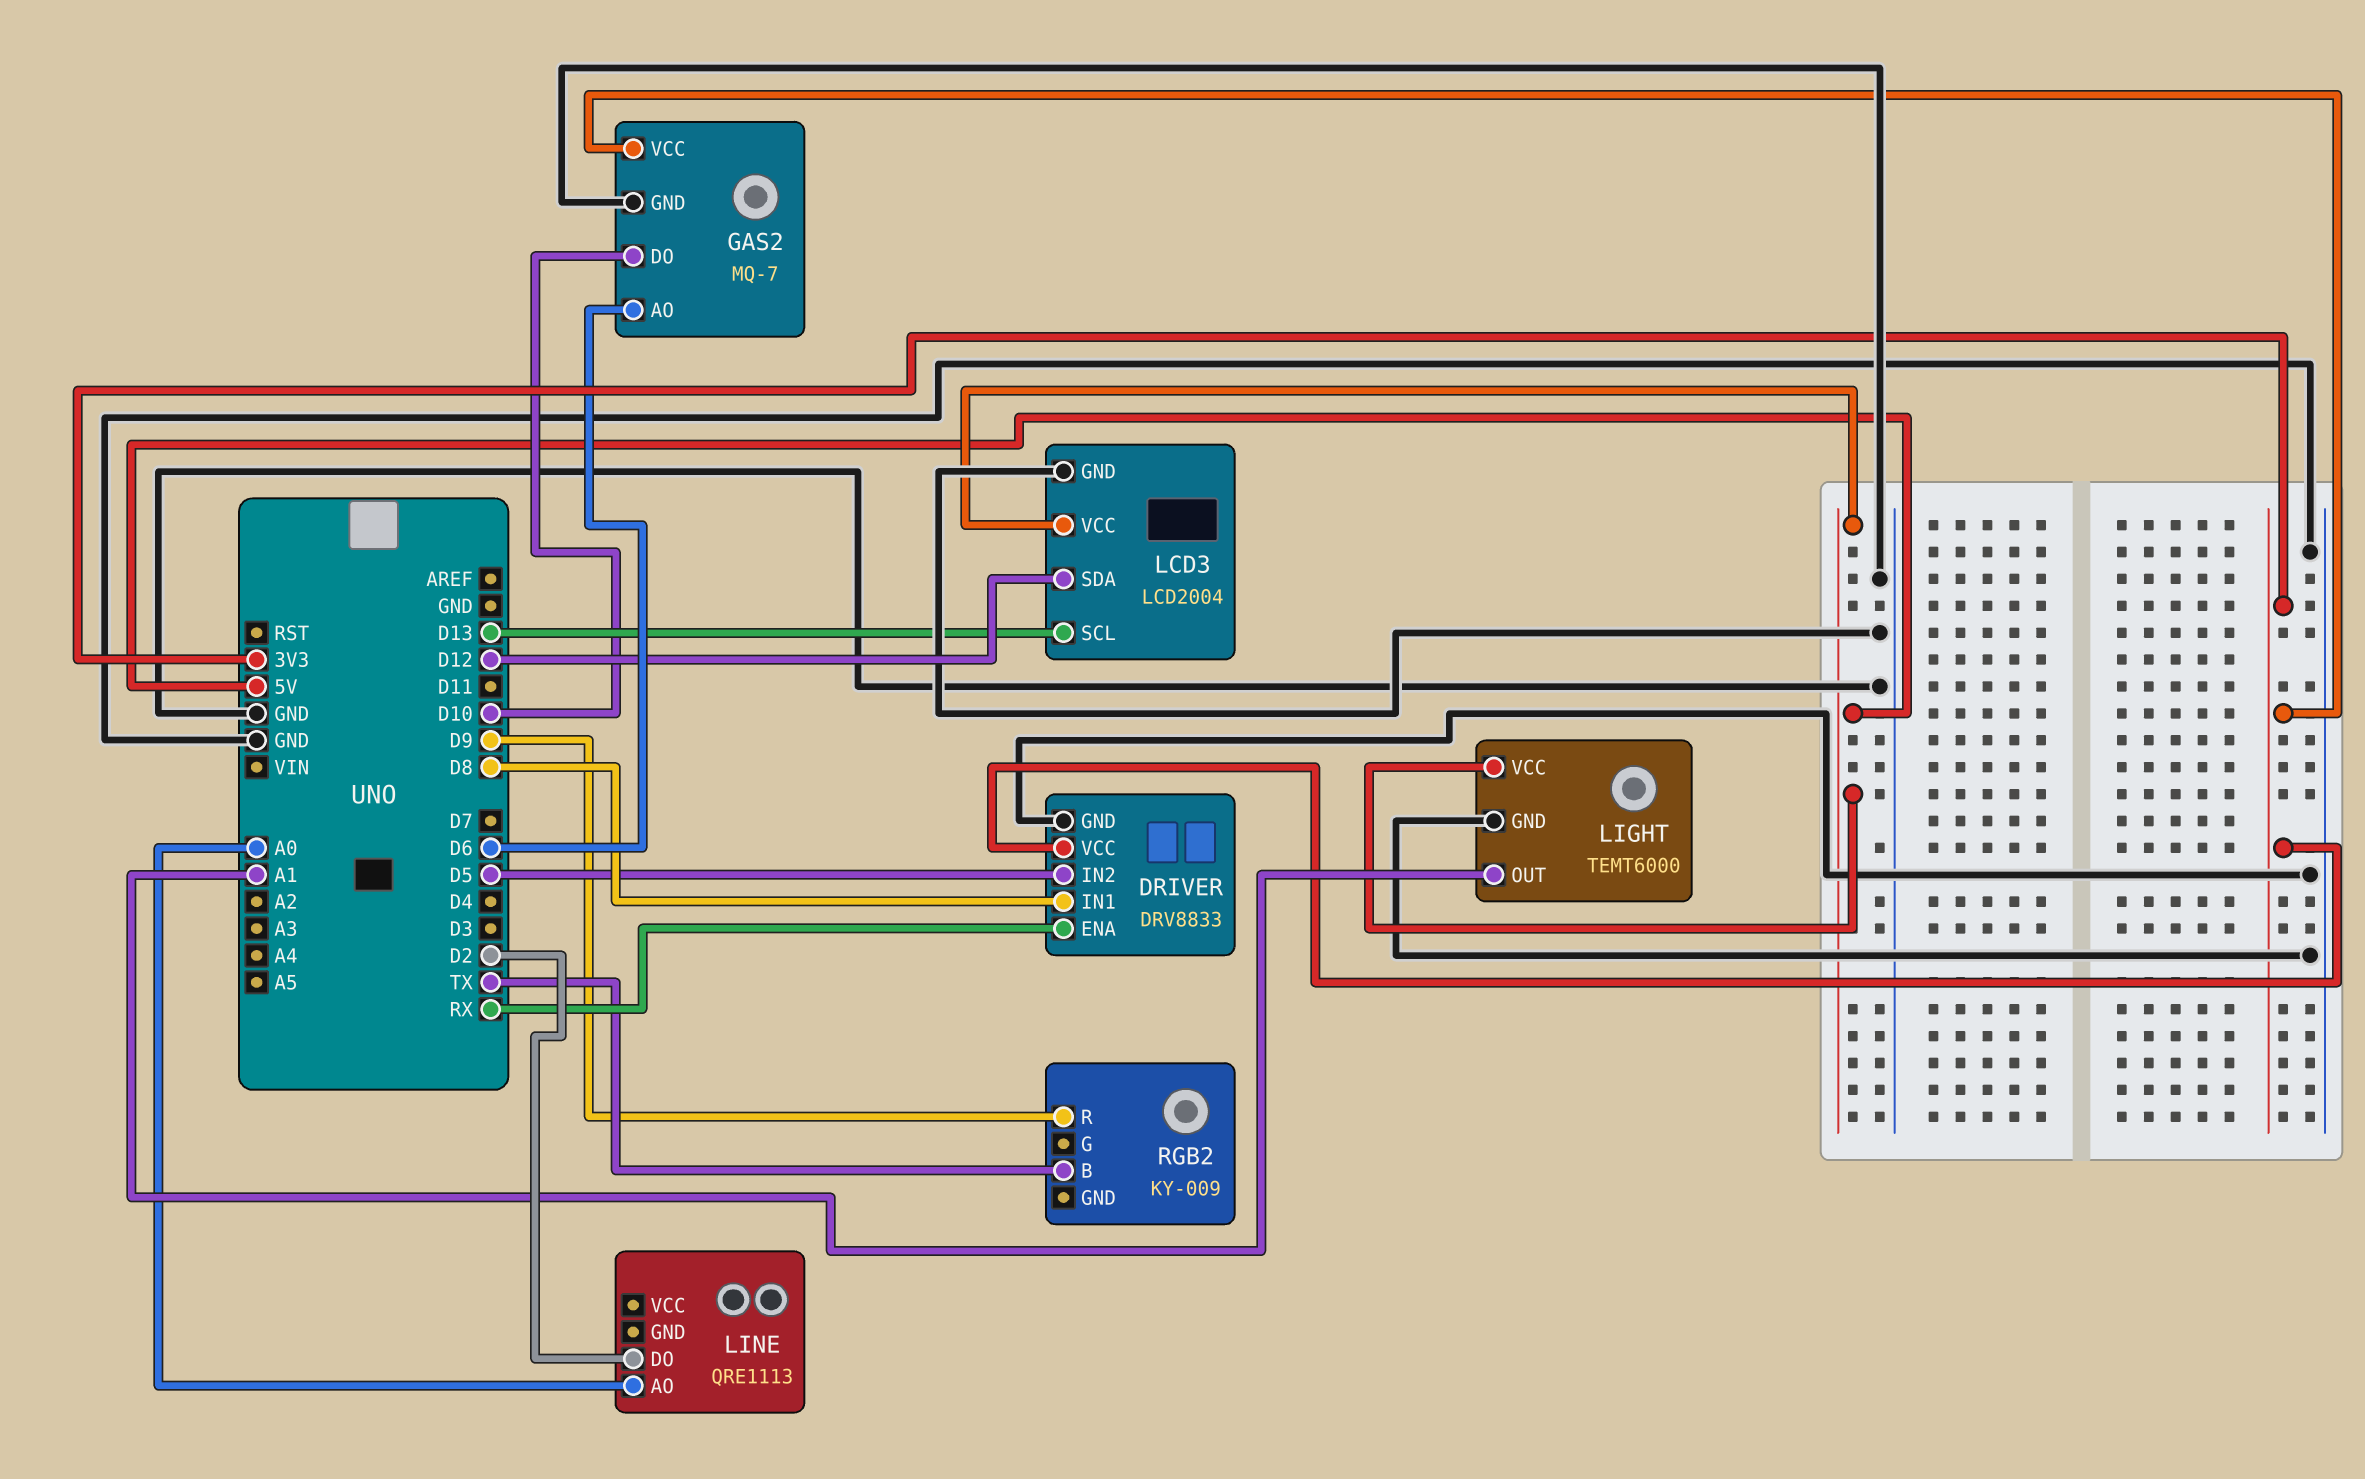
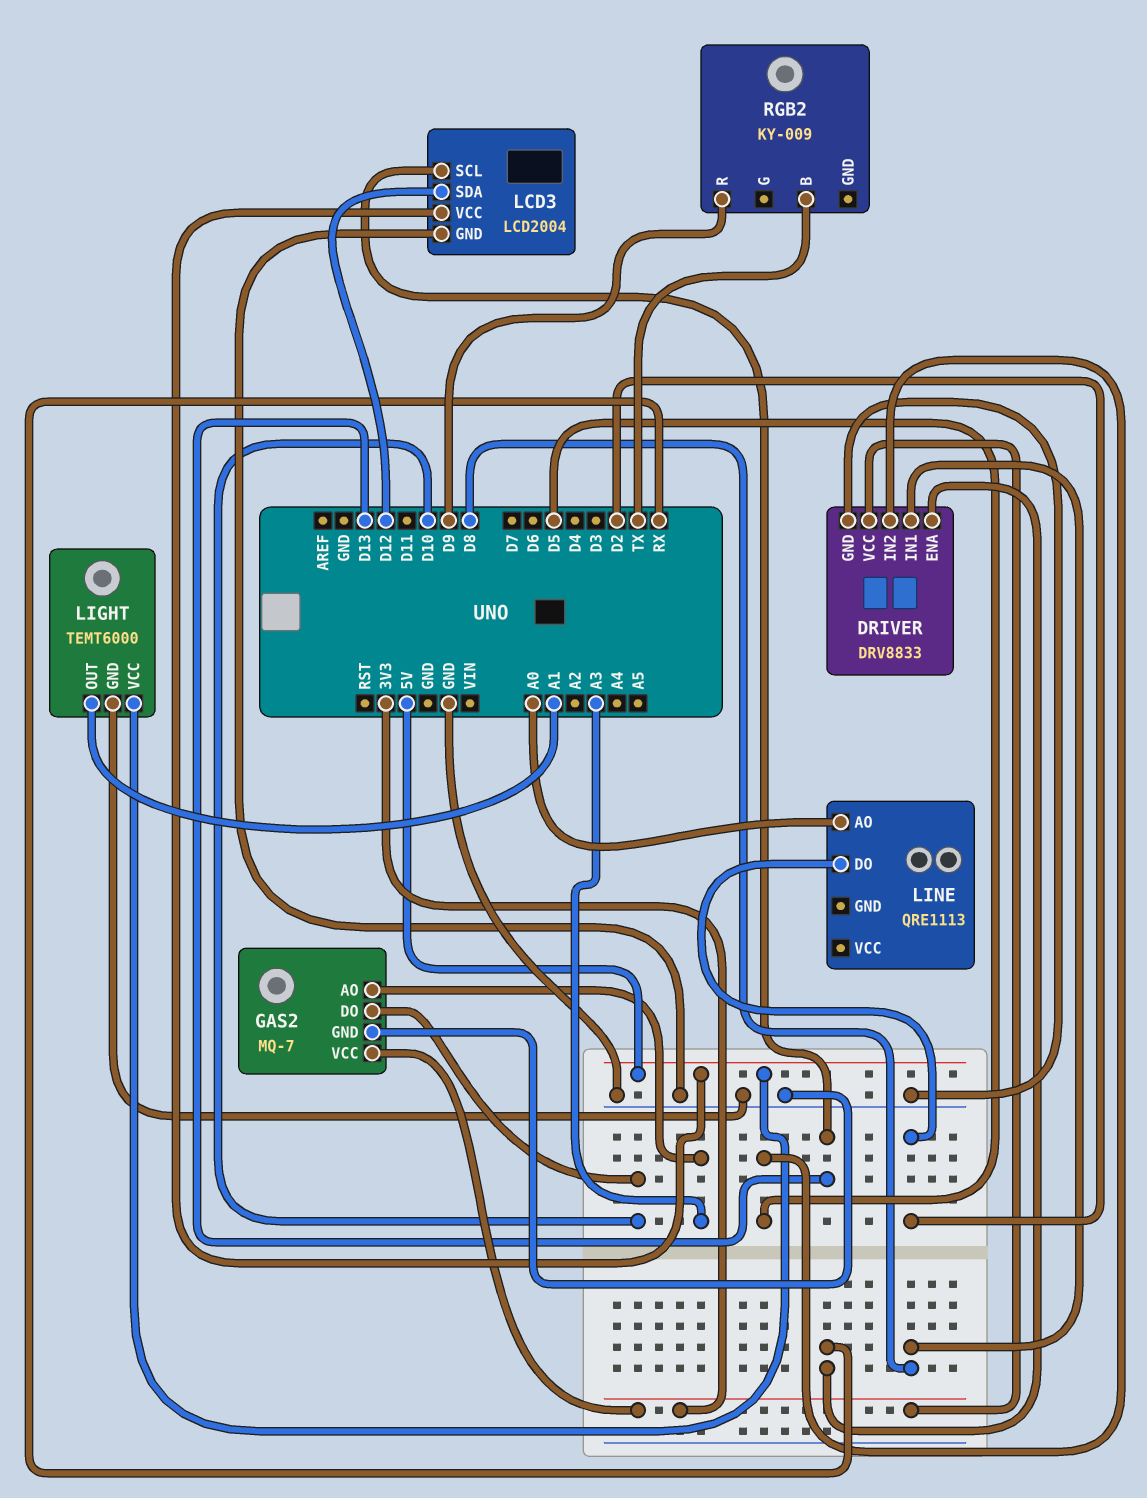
GAS2 pin AO: D6 -> A3

